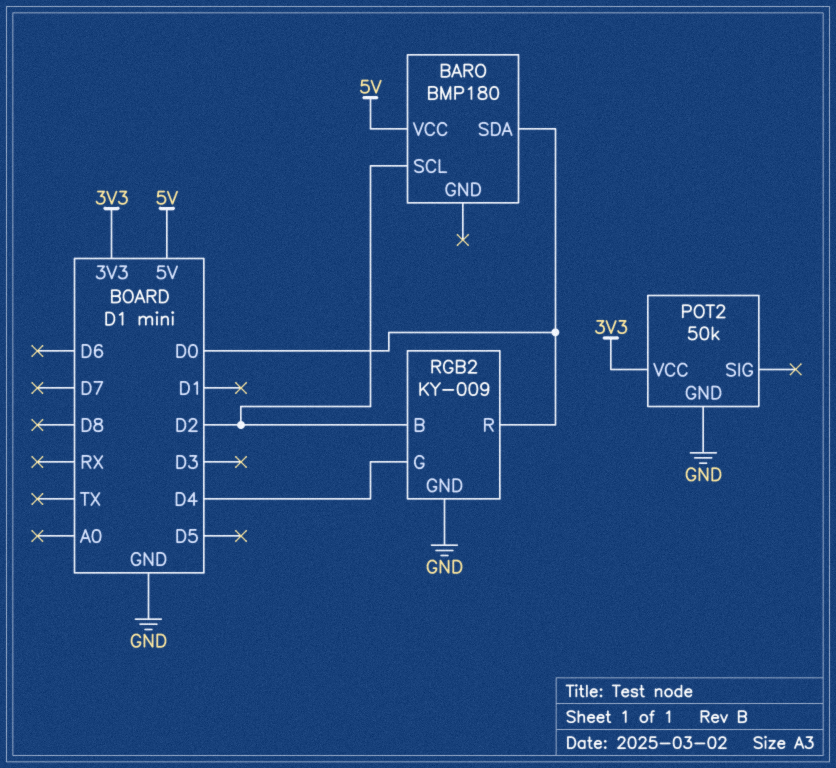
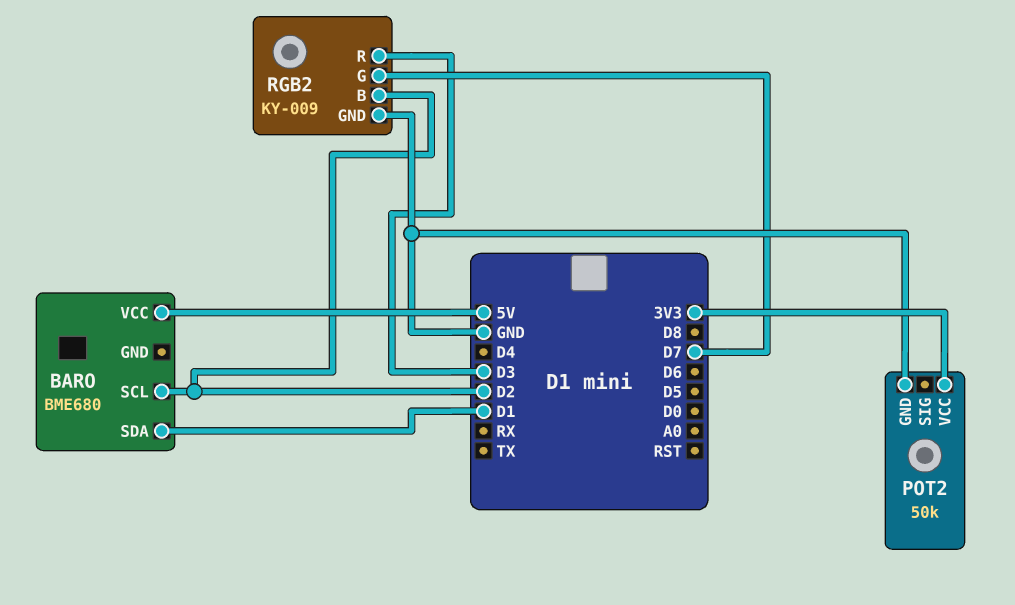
BARO: BMP180 -> BME680
BARO pin SDA: D0 -> D1
RGB2 pin G: D4 -> D7
RGB2 pin R: D0 -> D3

